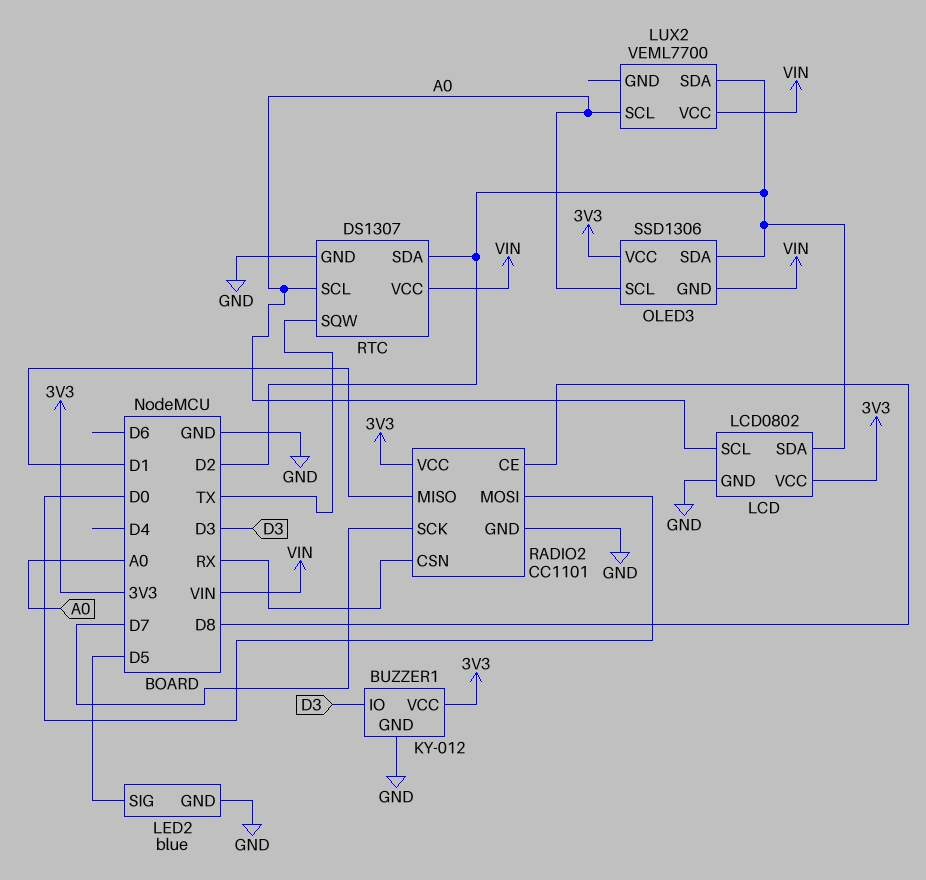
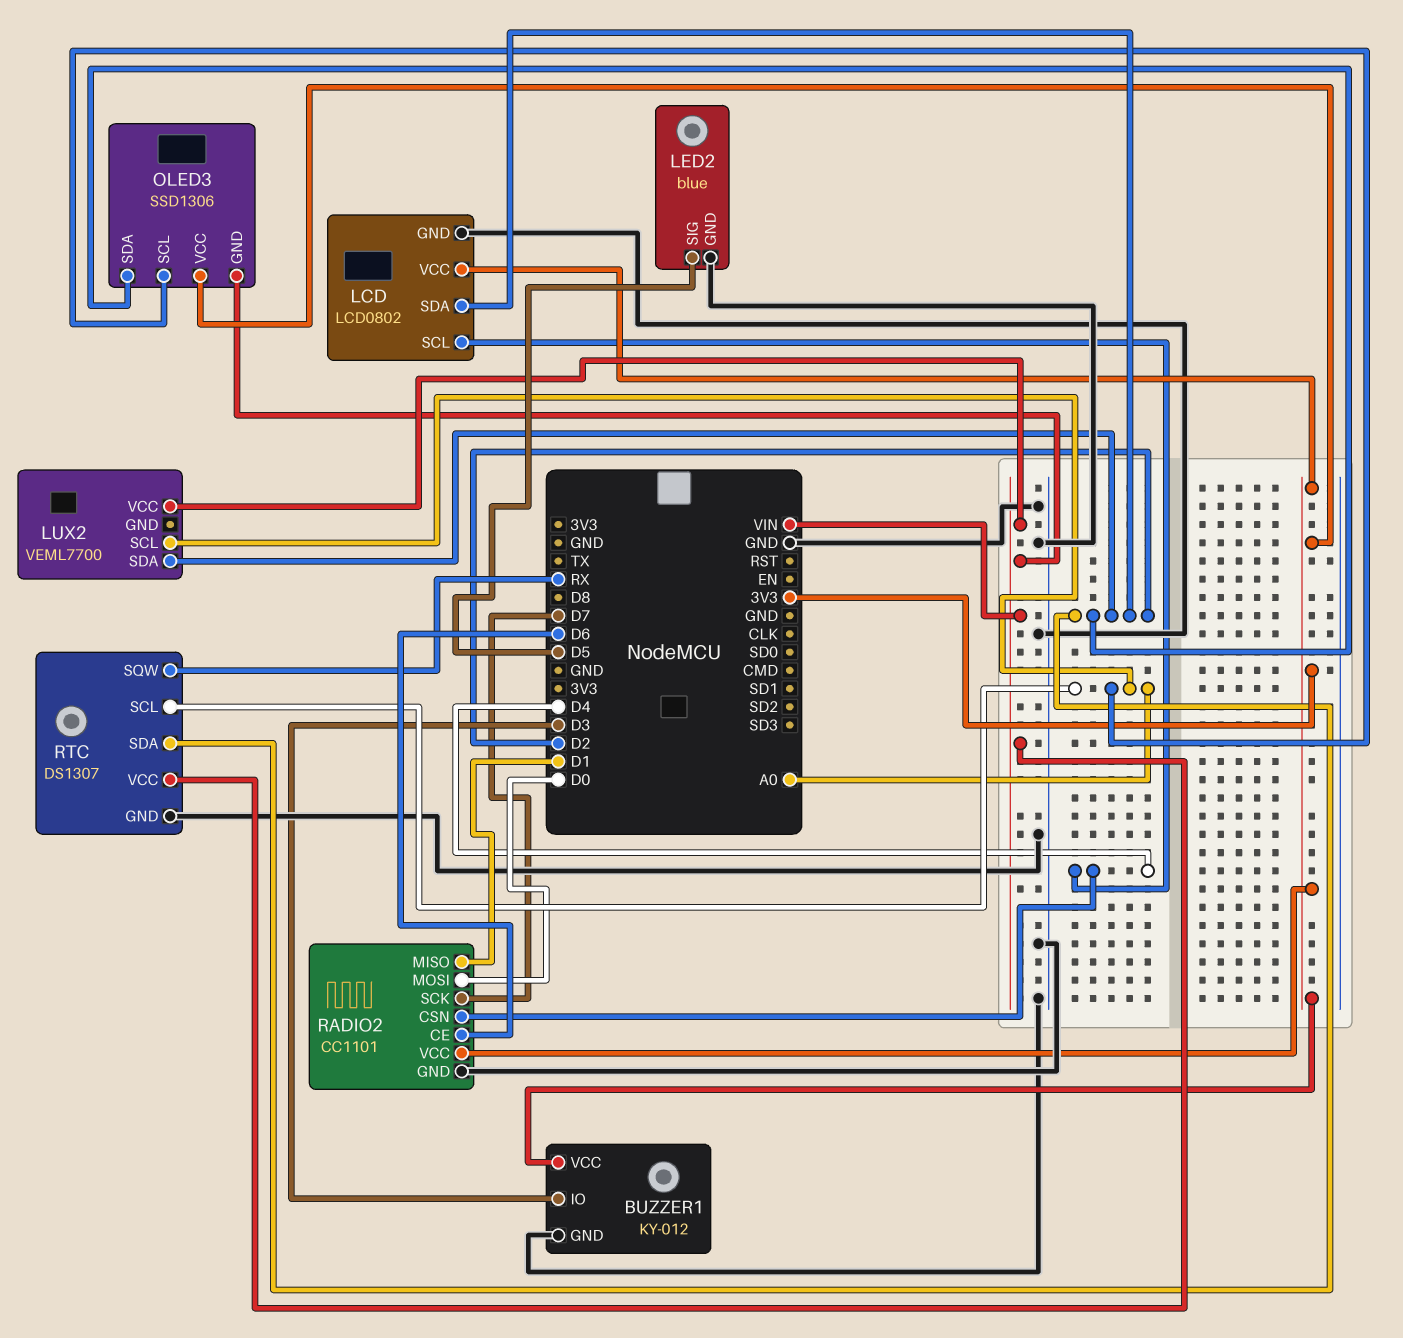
LCD pin SCL: A0 -> D4
RADIO2 pin CE: D8 -> D6
RADIO2 pin CSN: RX -> D4
RTC pin SQW: TX -> RX

